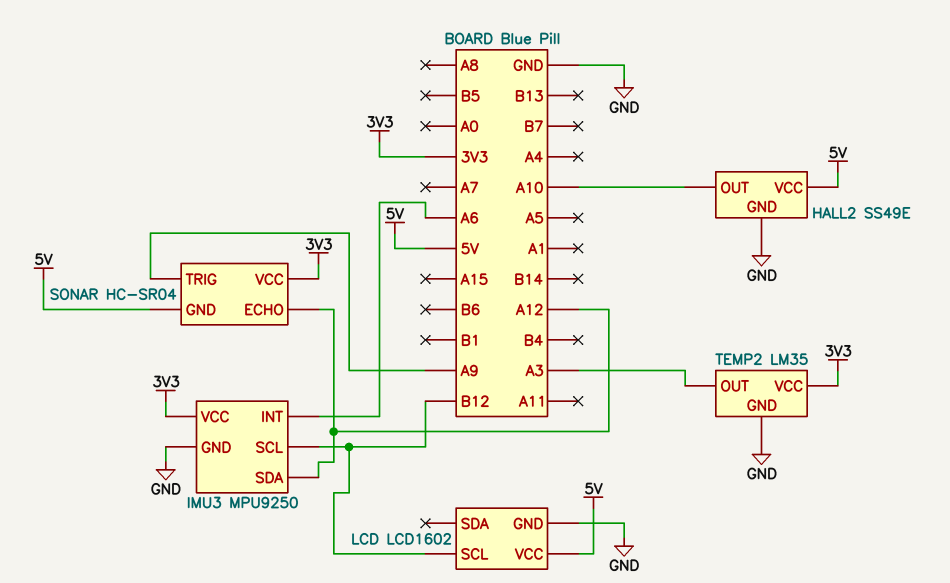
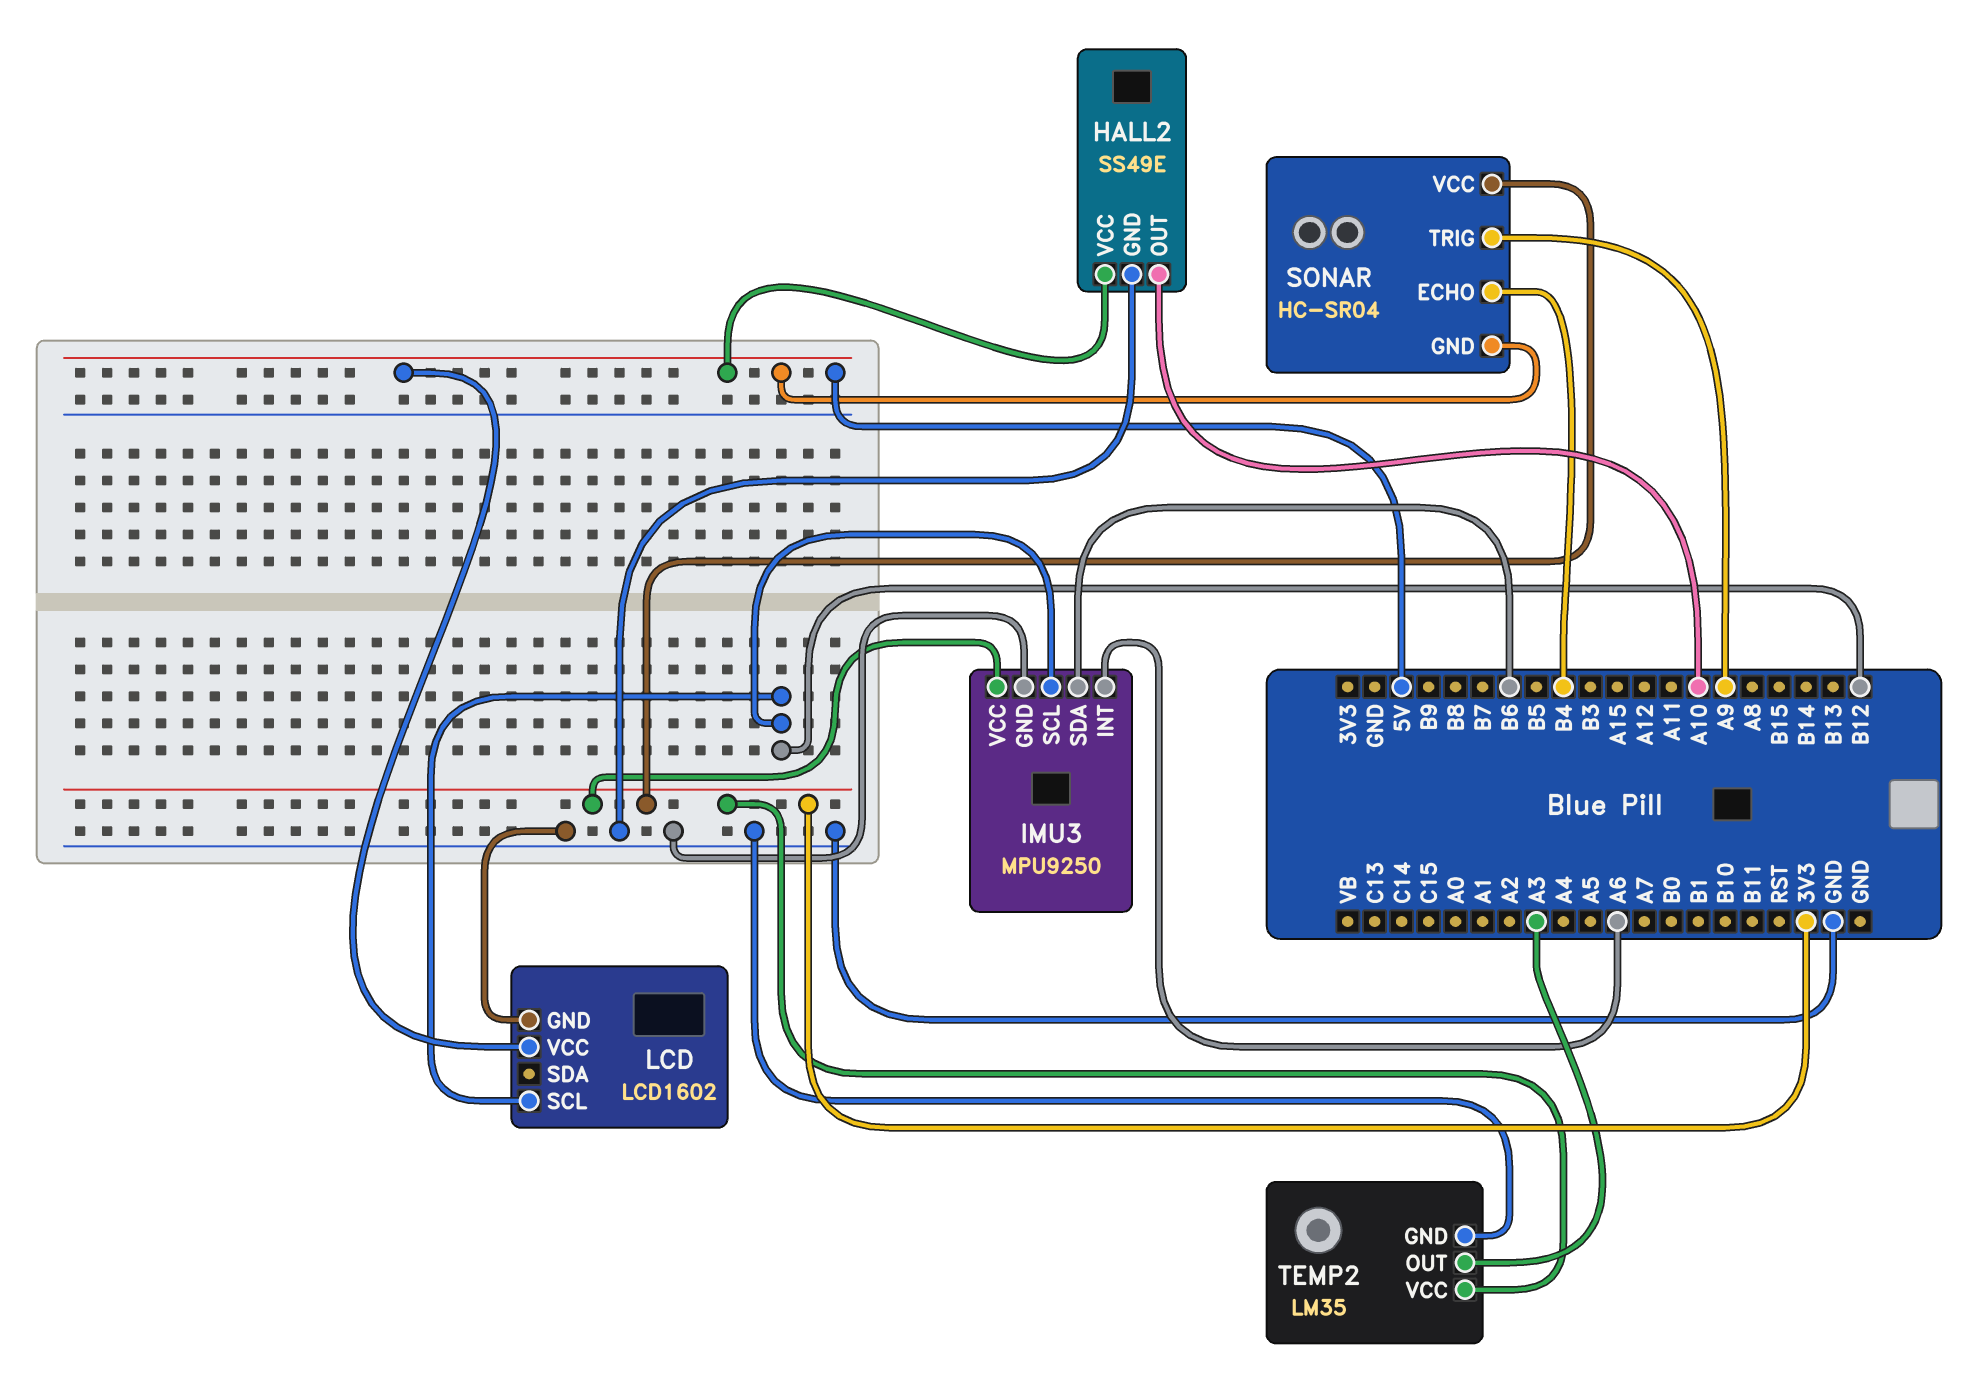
IMU3 pin SDA: A12 -> B6
SONAR pin ECHO: A12 -> B4

